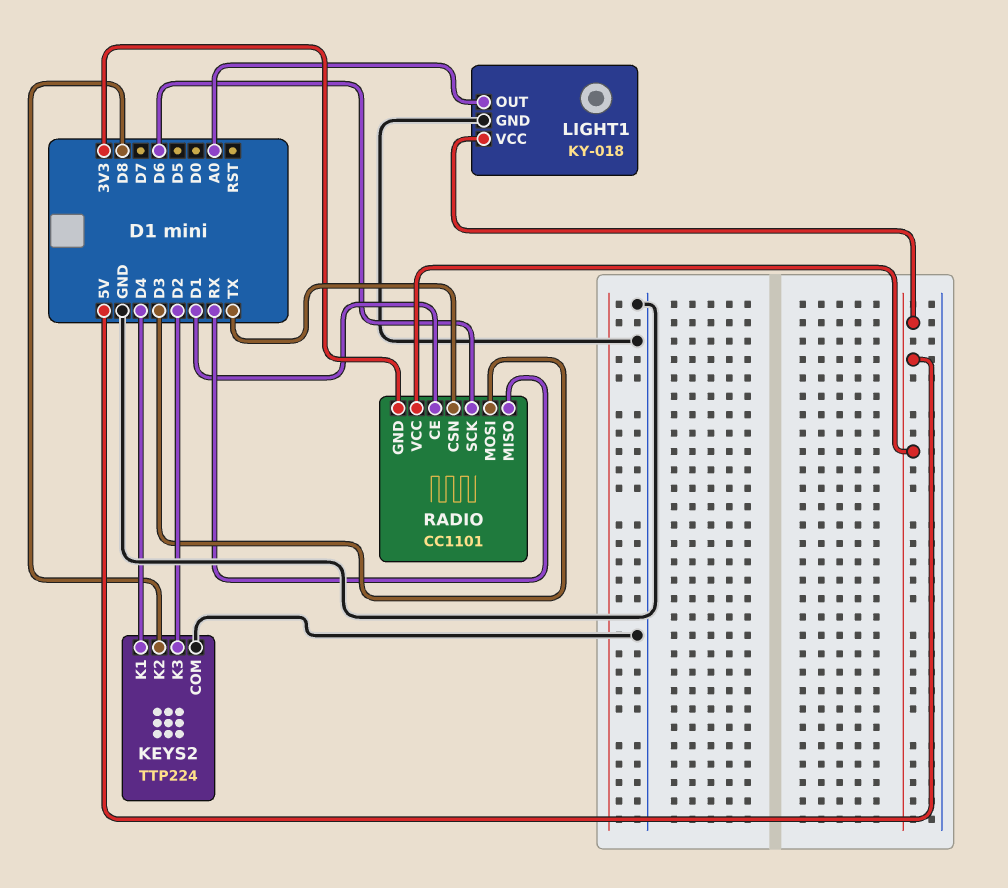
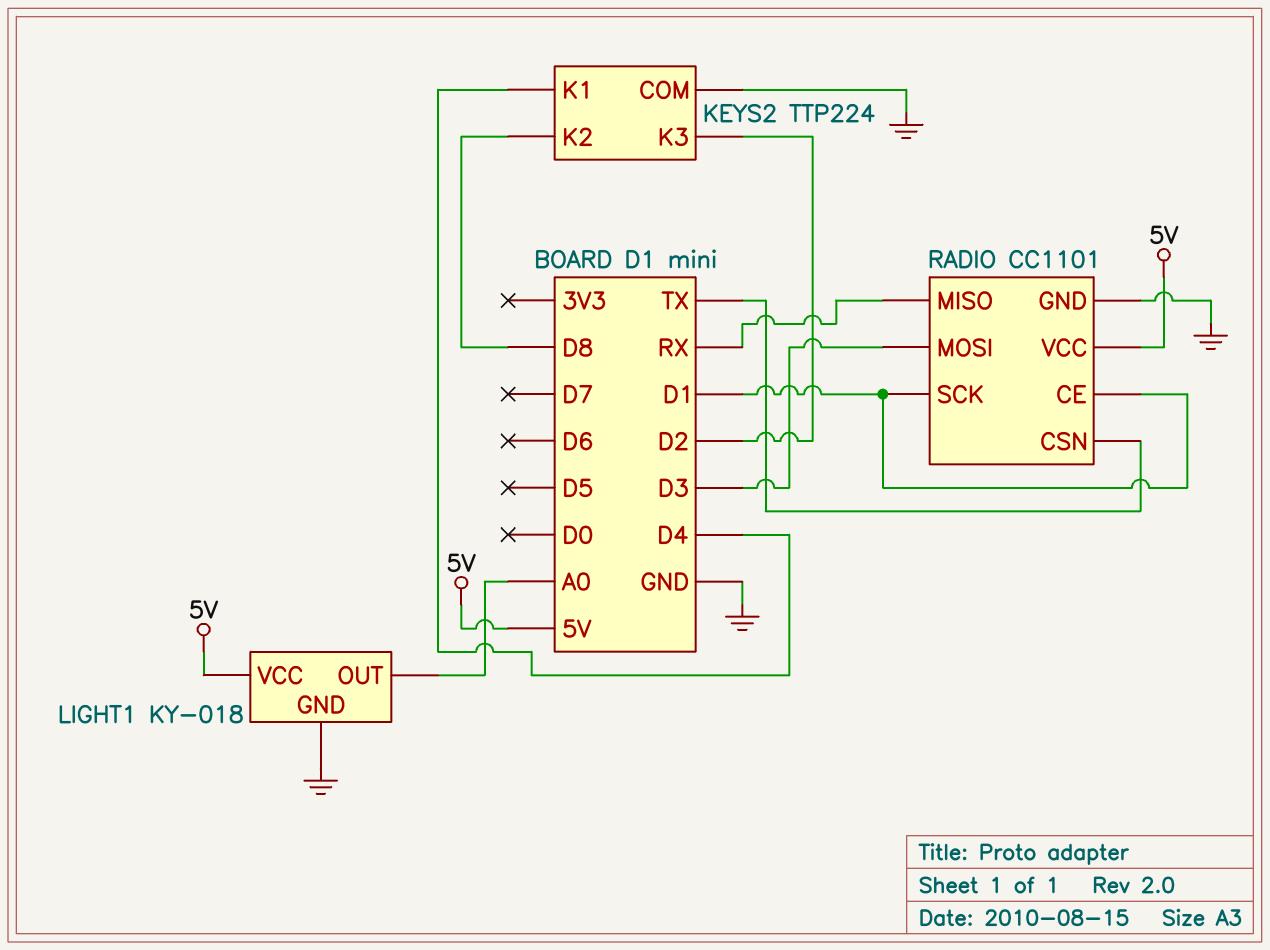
RADIO pin GND: 3V3 -> GND
RADIO pin SCK: D6 -> D1

